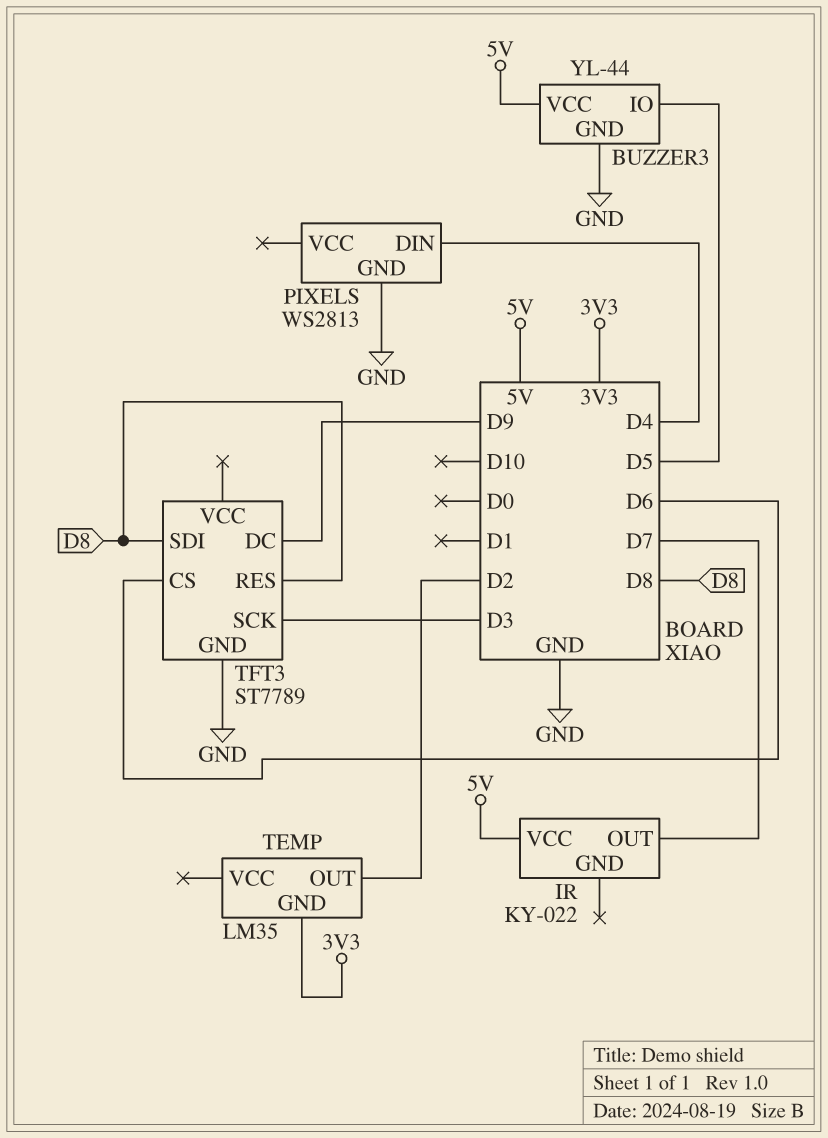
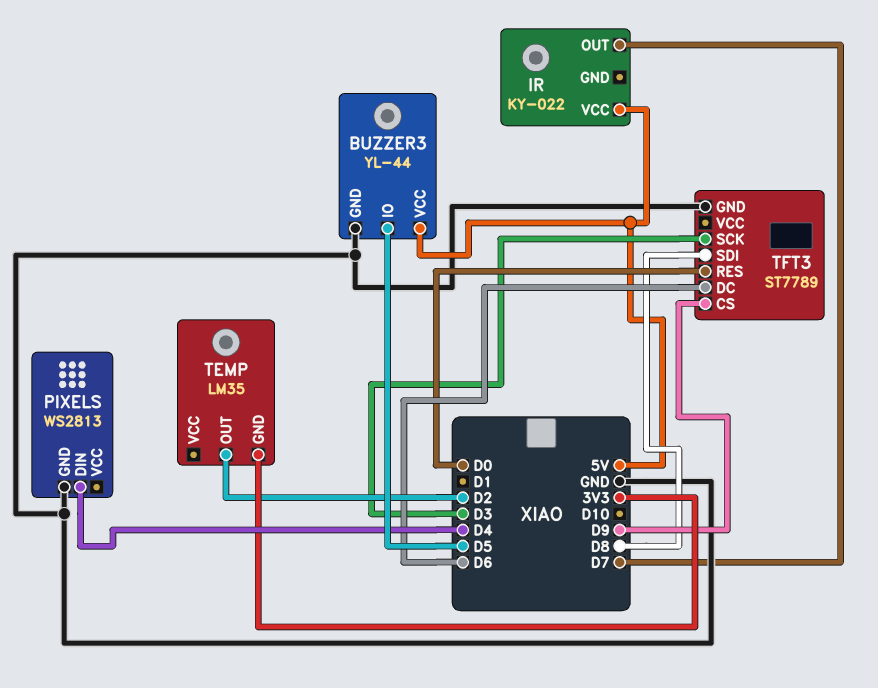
TFT3 pin CS: D6 -> D9
TFT3 pin DC: D9 -> D6
TFT3 pin RES: D8 -> D0

